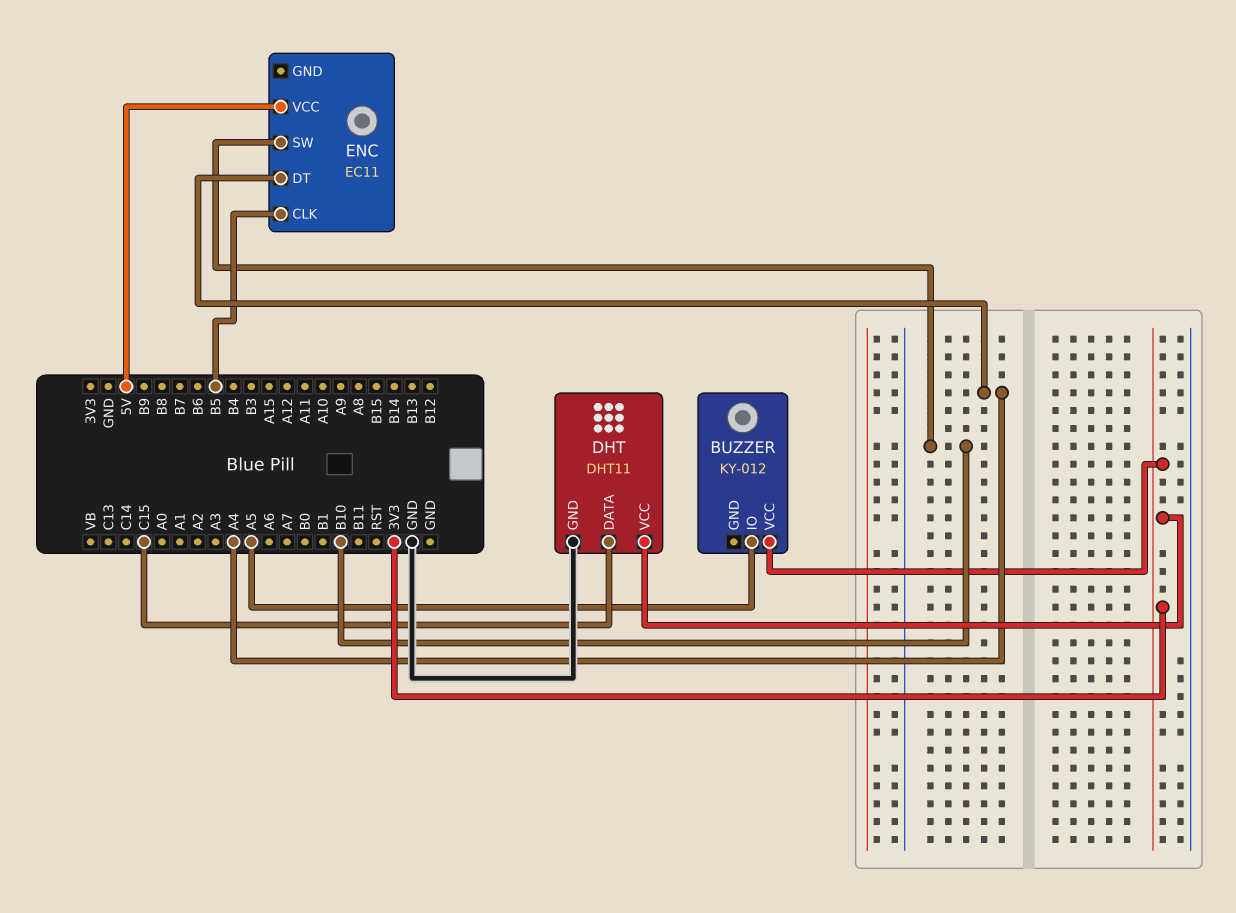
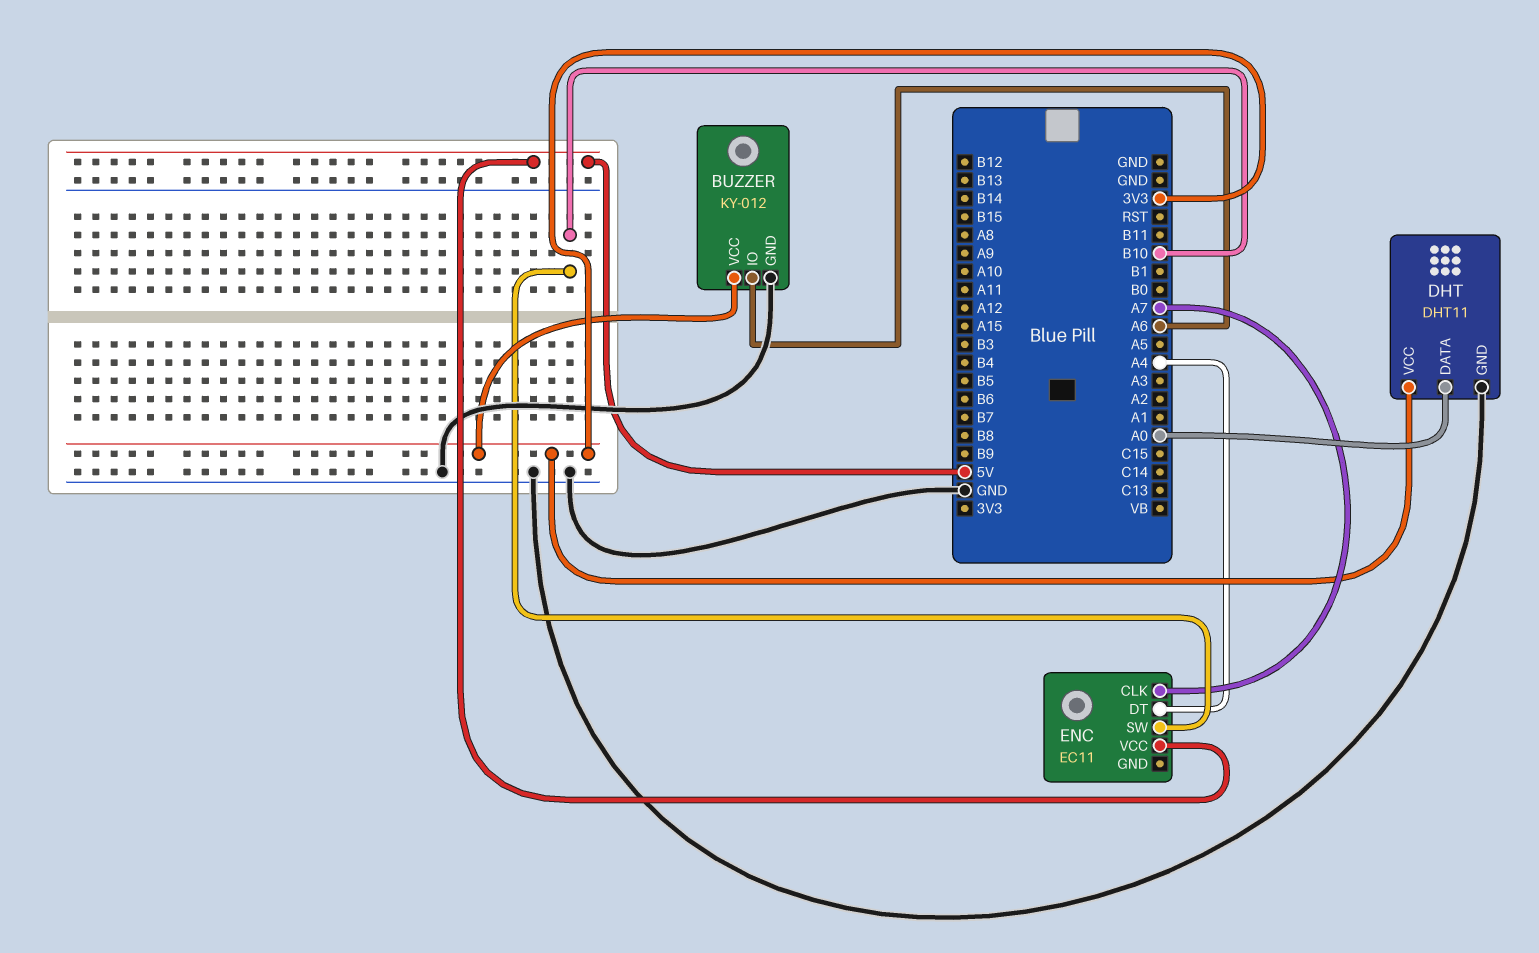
BUZZER pin GND: none -> GND
BUZZER pin IO: A5 -> A6
DHT pin DATA: C15 -> A0
ENC pin CLK: B5 -> A7

